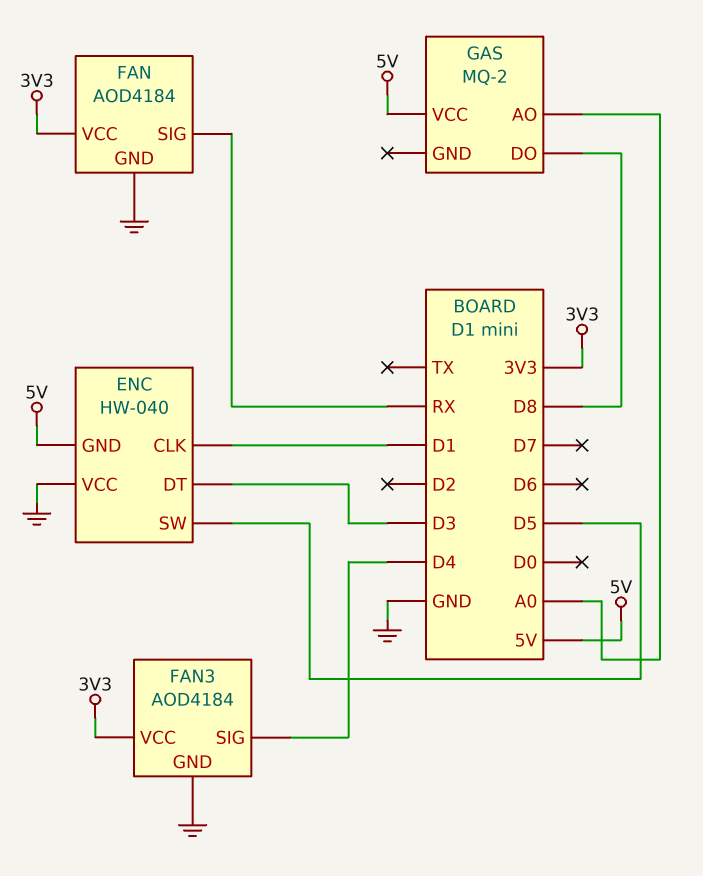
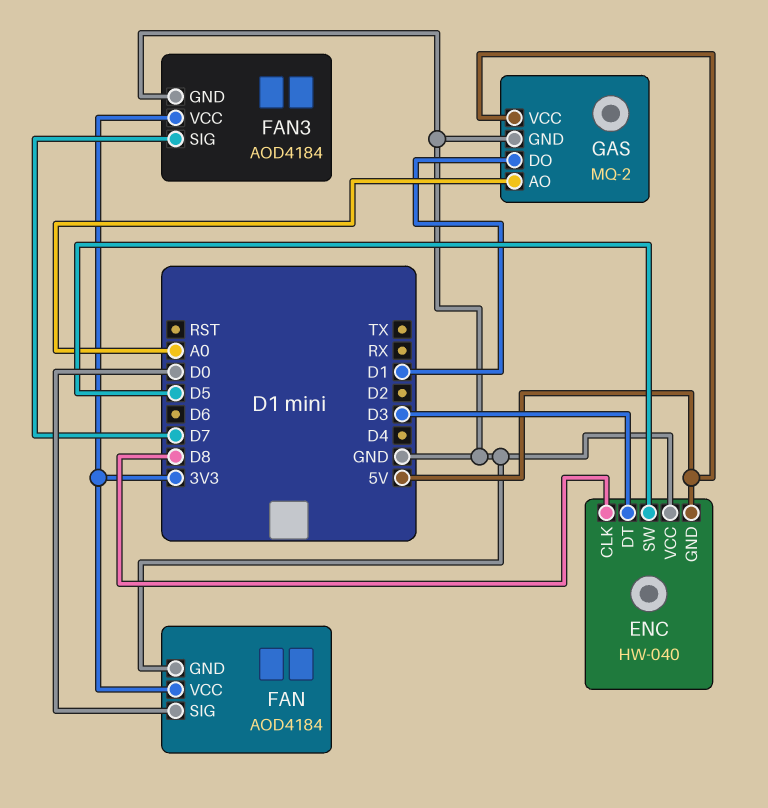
ENC pin CLK: D1 -> D8
FAN pin SIG: RX -> D0
FAN3 pin SIG: D4 -> D7
GAS pin DO: D8 -> D1
GAS pin GND: none -> GND

